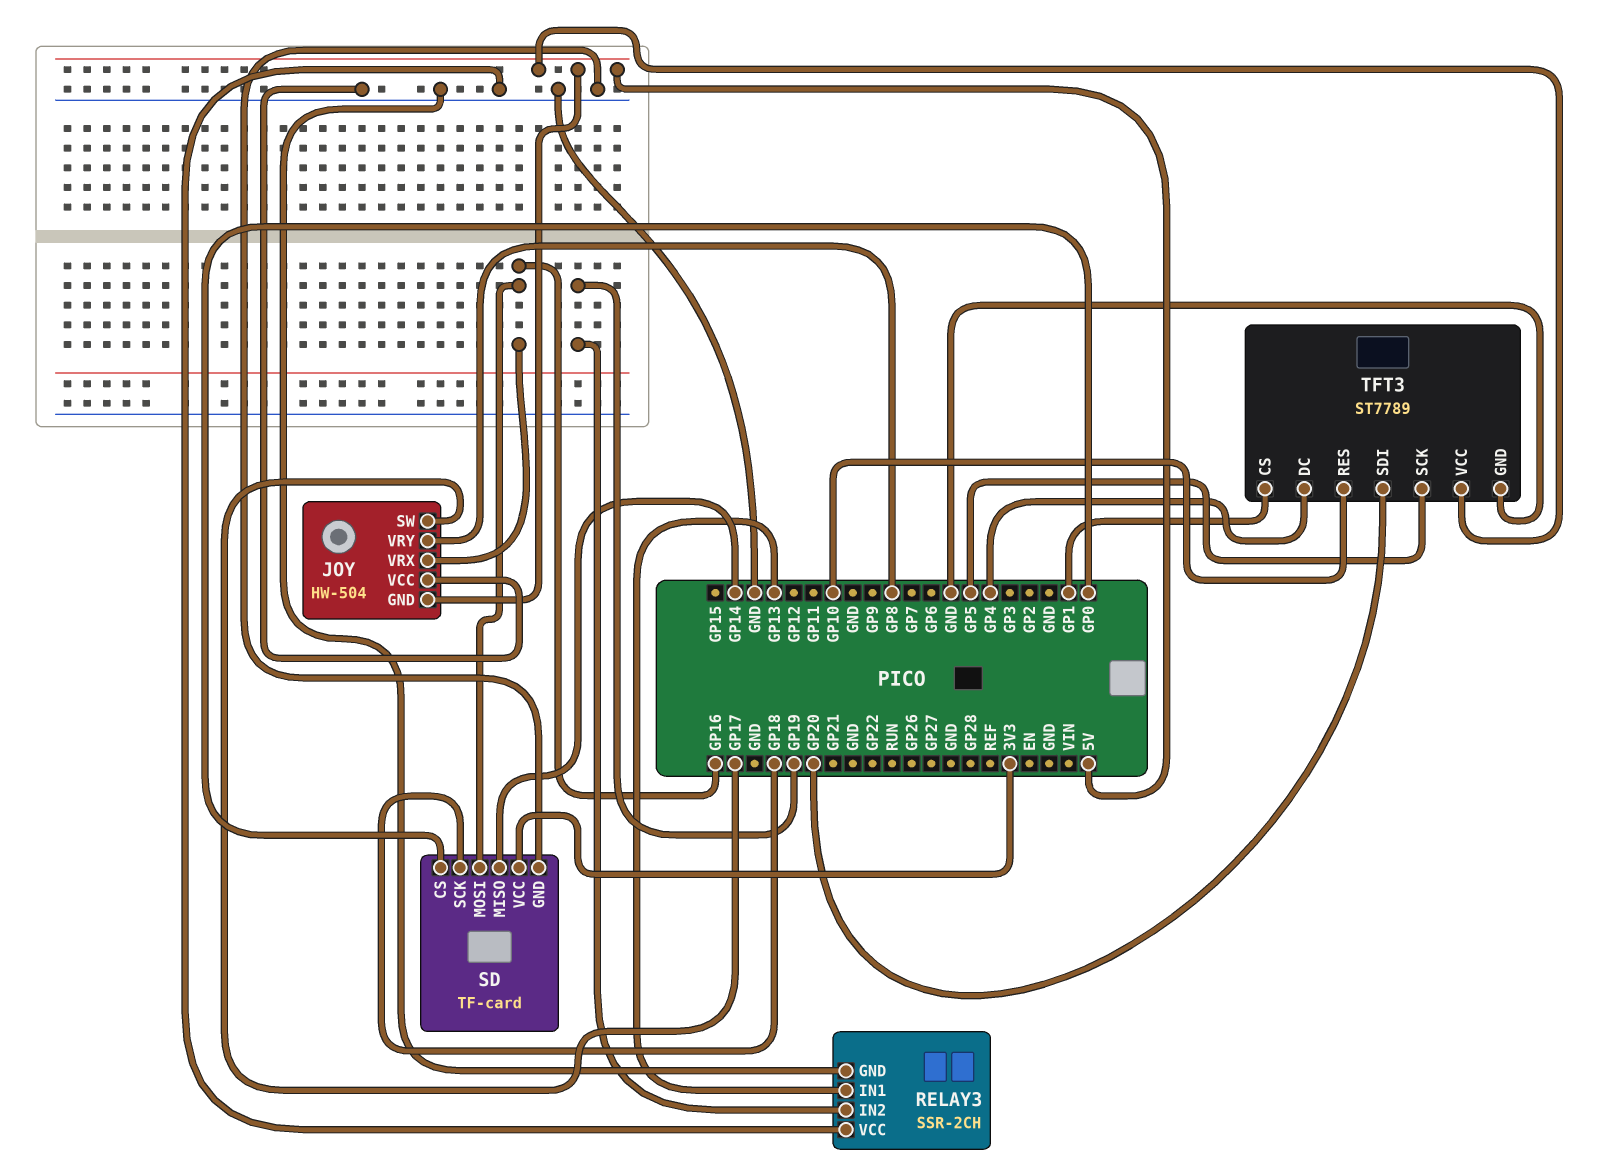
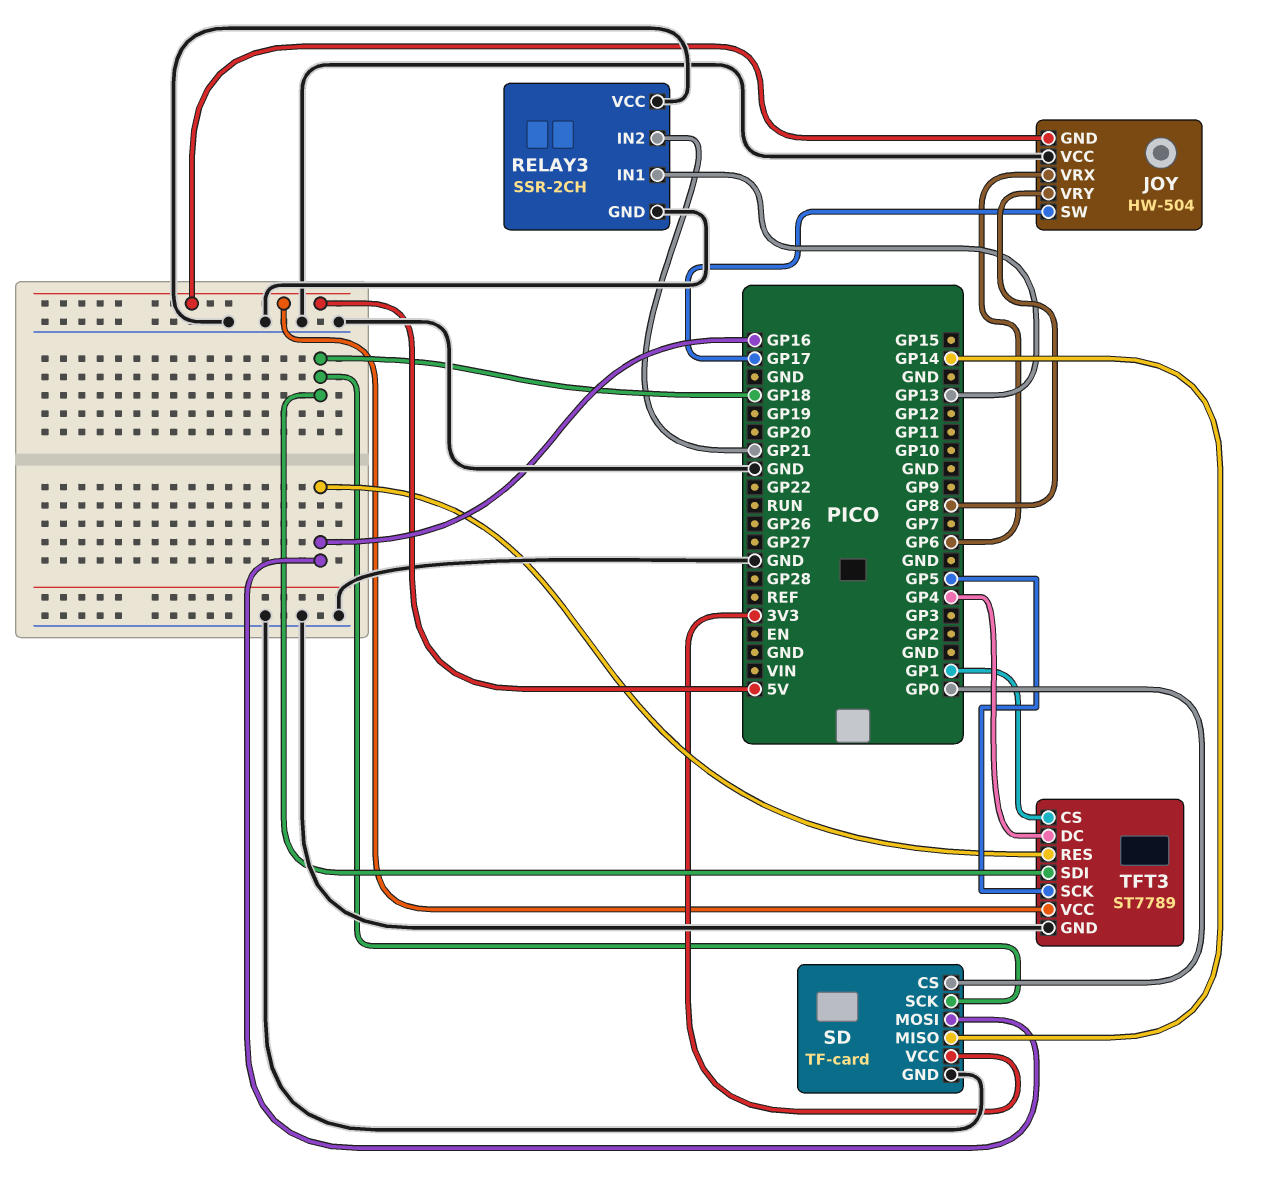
JOY pin VRX: GP16 -> GP6
RELAY3 pin IN2: GP19 -> GP21
TFT3 pin RES: GP10 -> GP16
TFT3 pin SDI: GP20 -> GP18

